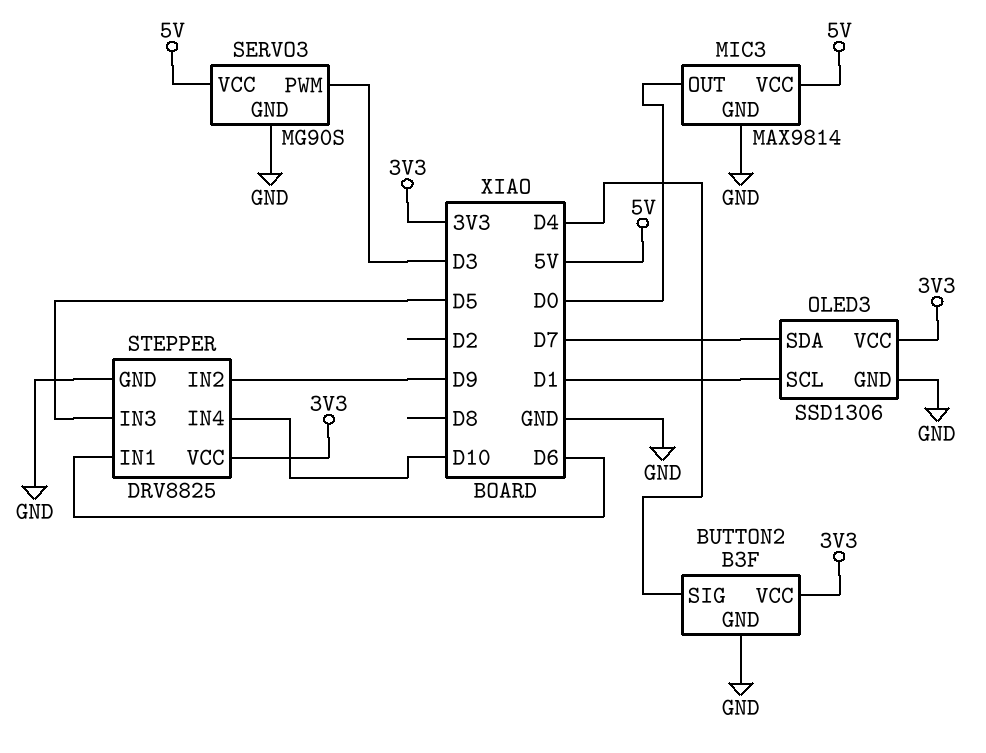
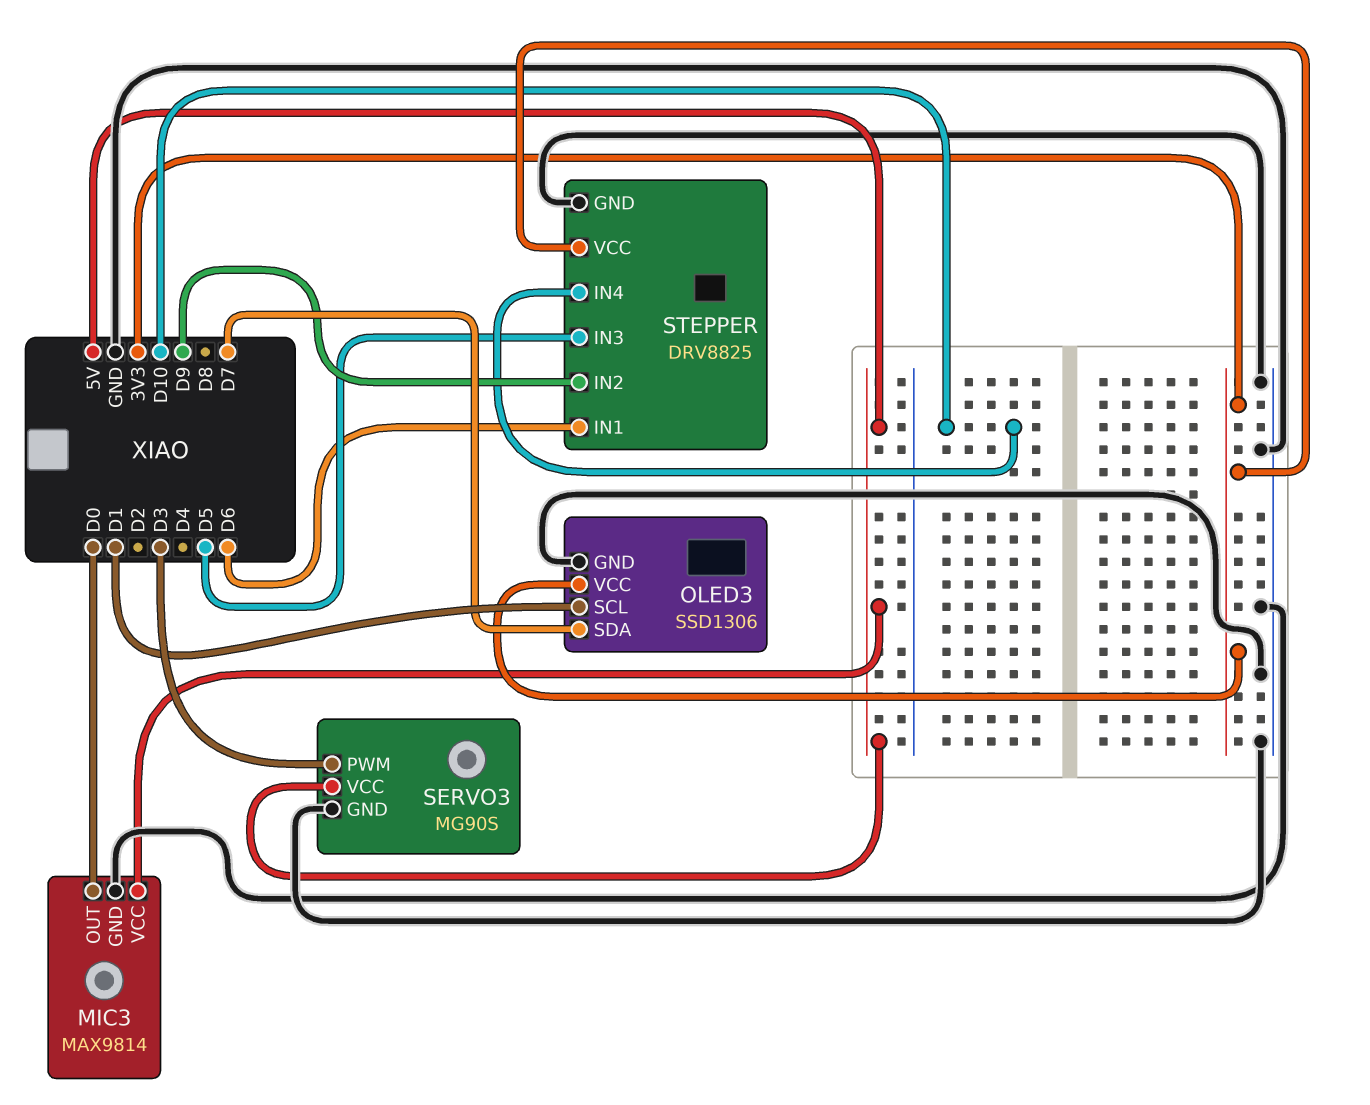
BUTTON2: B3F -> none
BUTTON2 pin GND: GND -> none
BUTTON2 pin SIG: D4 -> none
BUTTON2 pin VCC: 3V3 -> none

